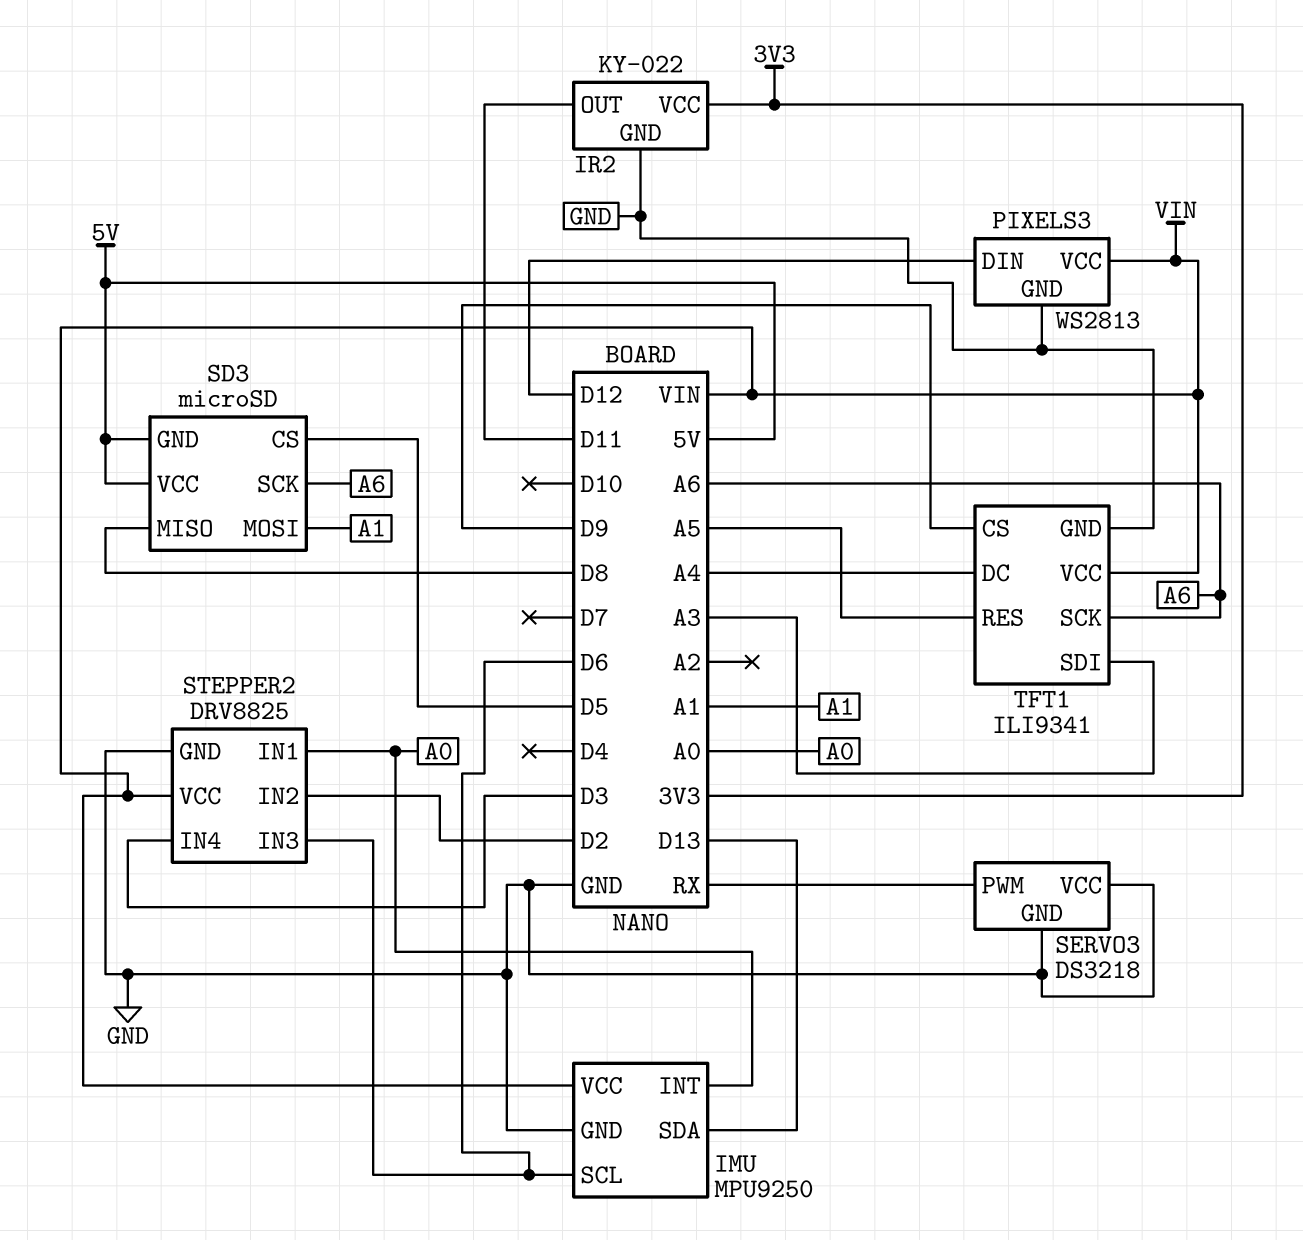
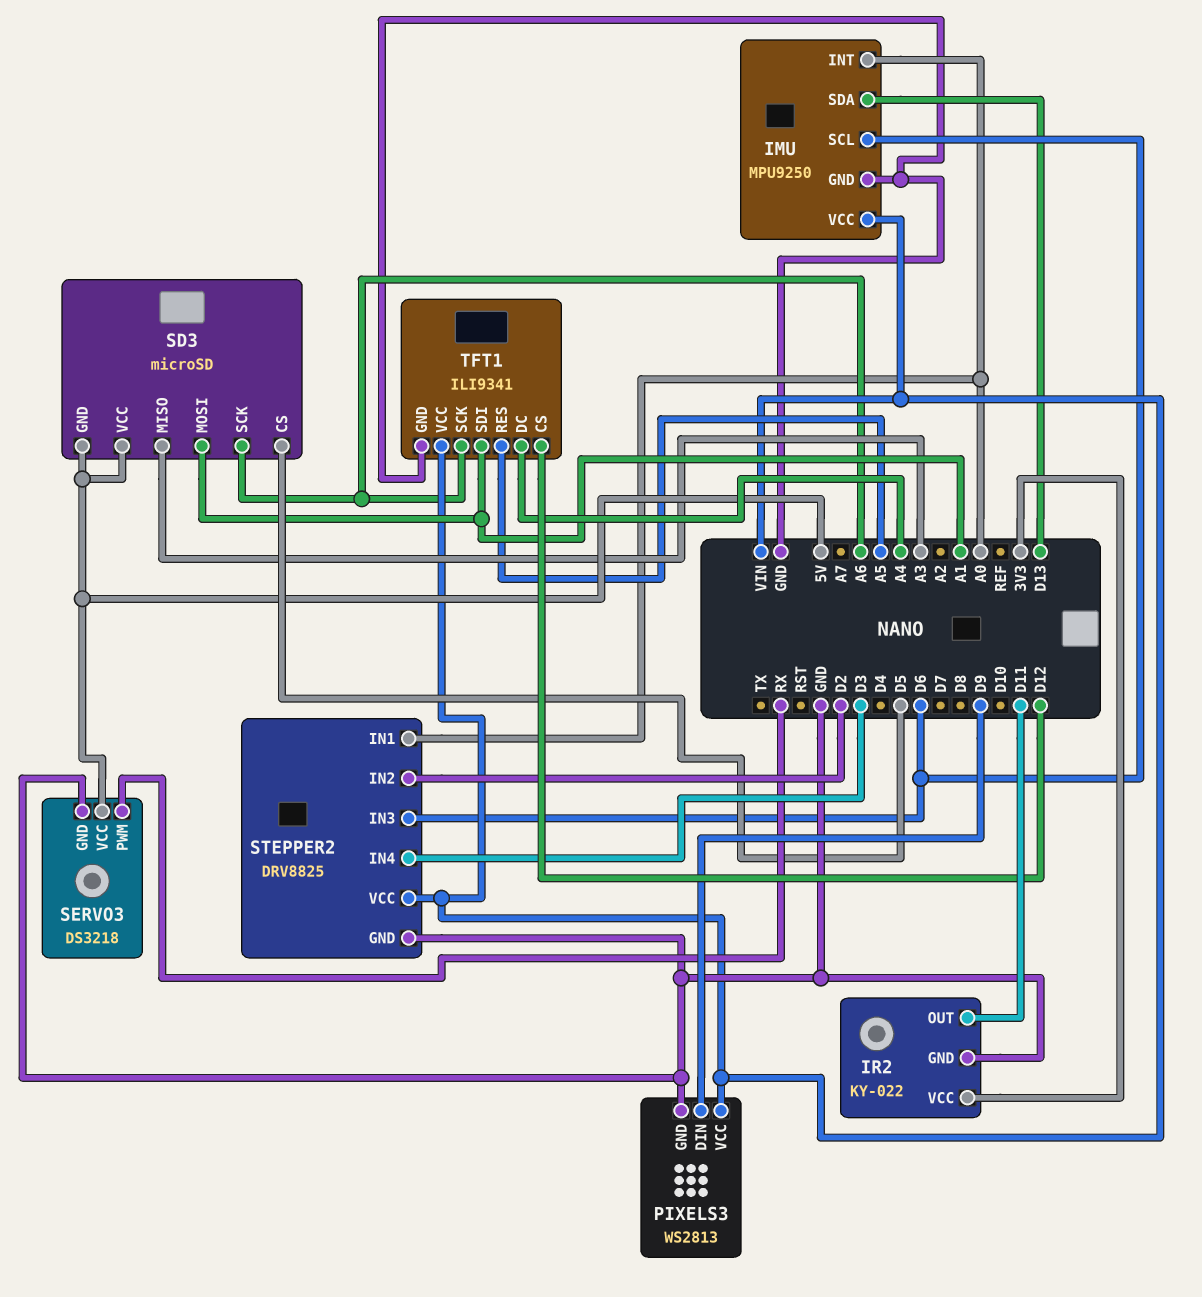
PIXELS3 pin DIN: D12 -> D9
SD3 pin MISO: D8 -> A3
SERVO3 pin VCC: GND -> 5V
TFT1 pin CS: D9 -> D12
TFT1 pin SDI: A3 -> A1

